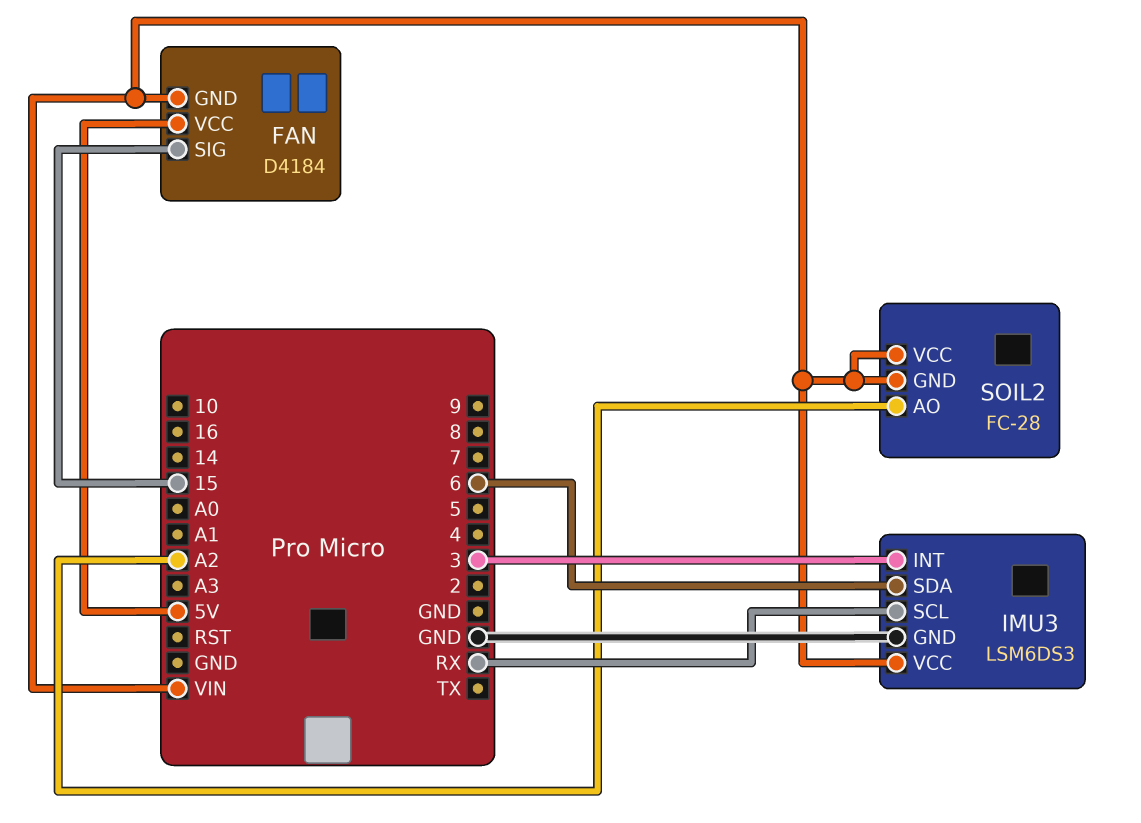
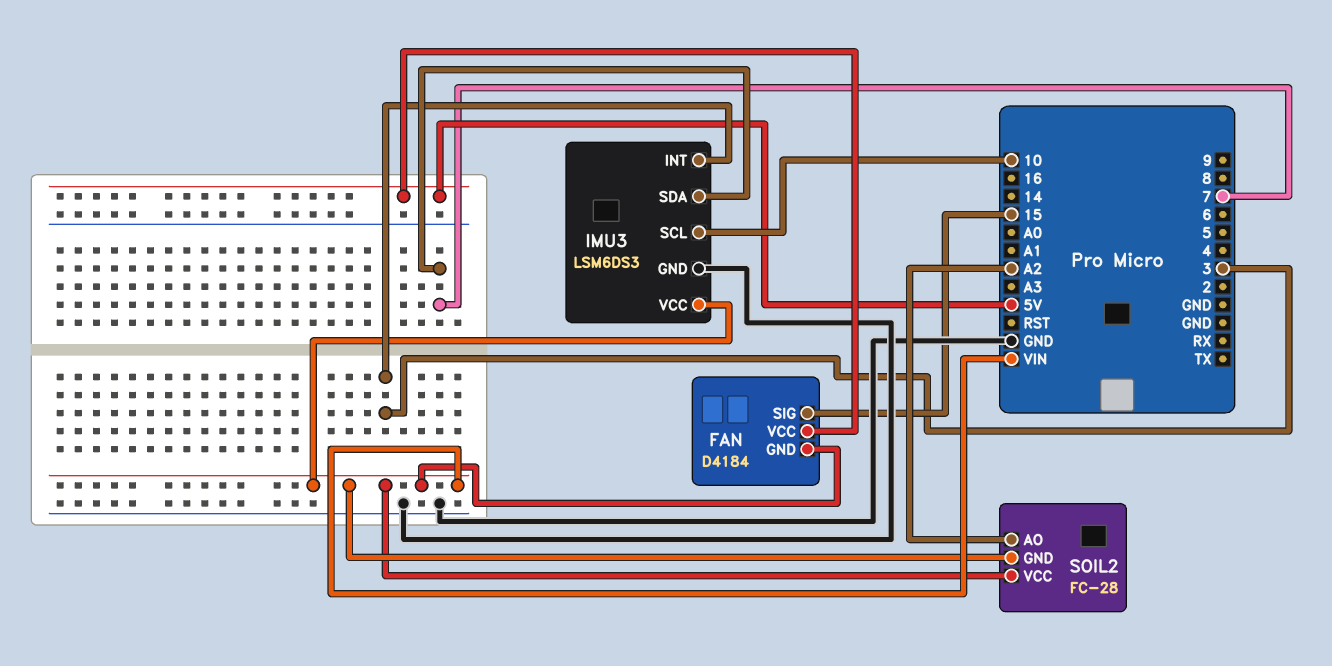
IMU3 pin SCL: RX -> 10
IMU3 pin SDA: 6 -> 7

